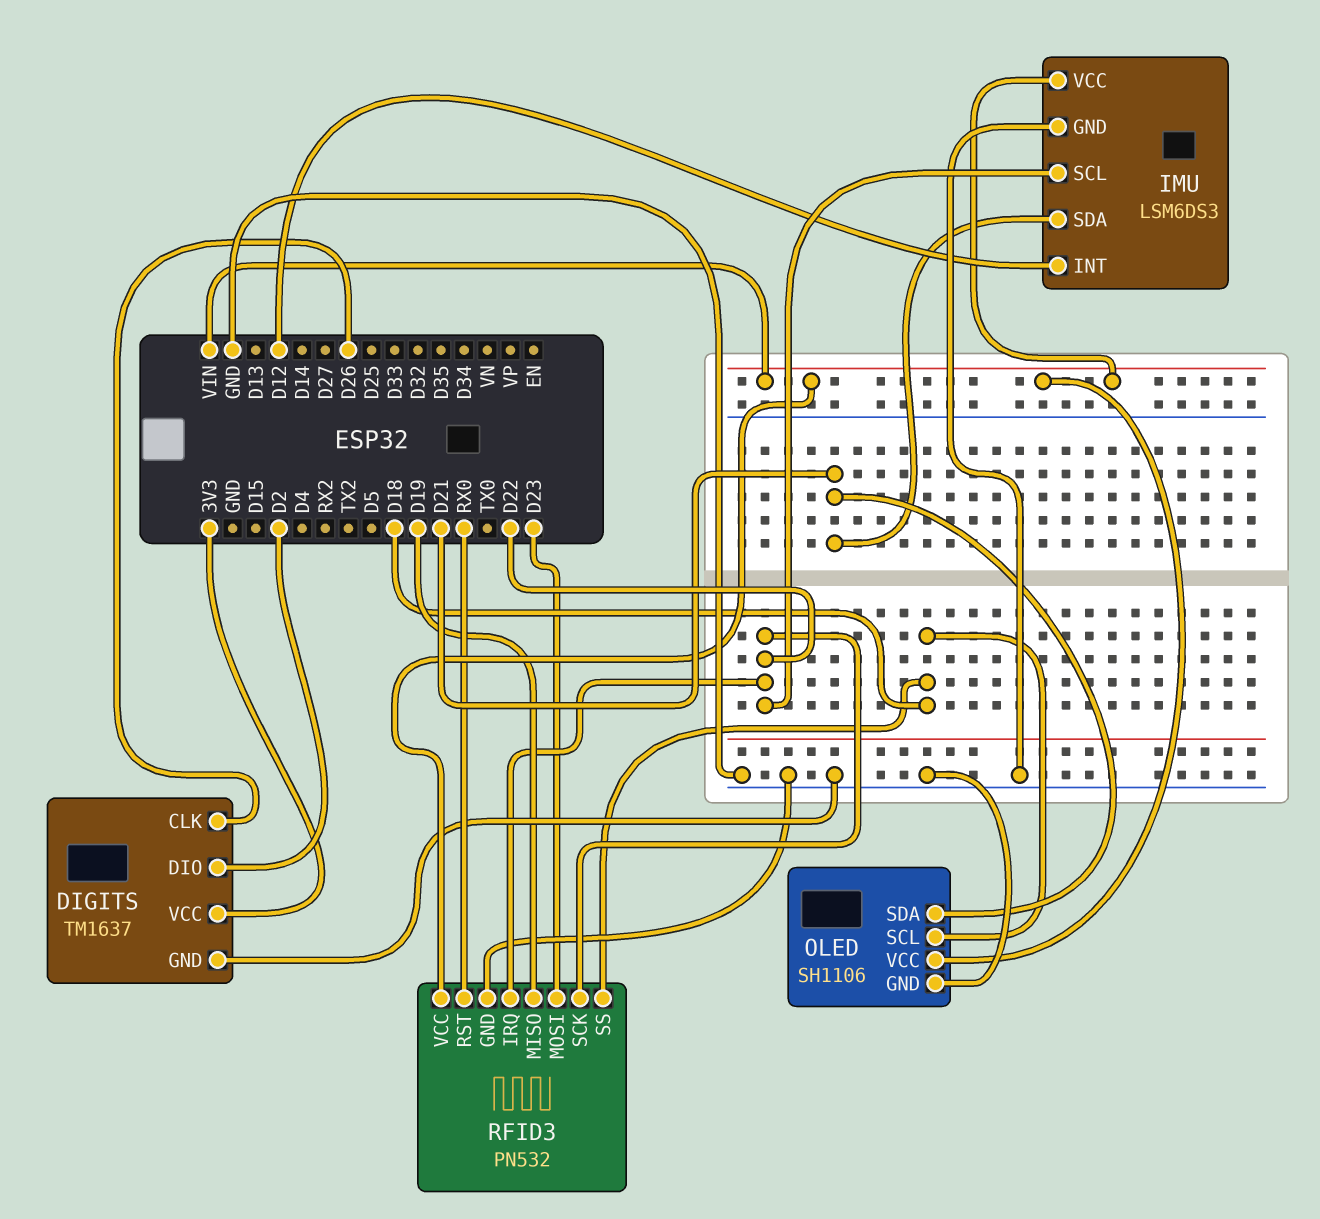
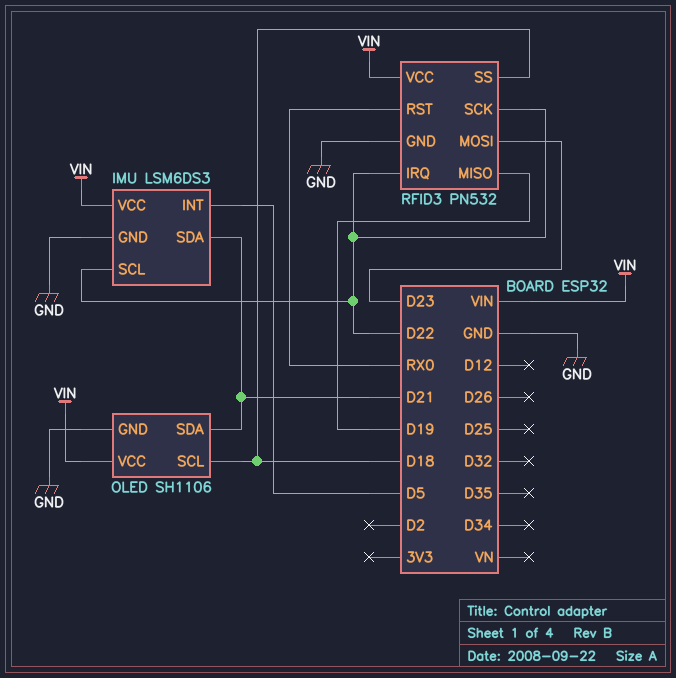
DIGITS: TM1637 -> none
DIGITS pin CLK: D26 -> none
DIGITS pin DIO: D2 -> none
DIGITS pin GND: GND -> none
DIGITS pin VCC: 3V3 -> none
IMU pin INT: D12 -> D5

